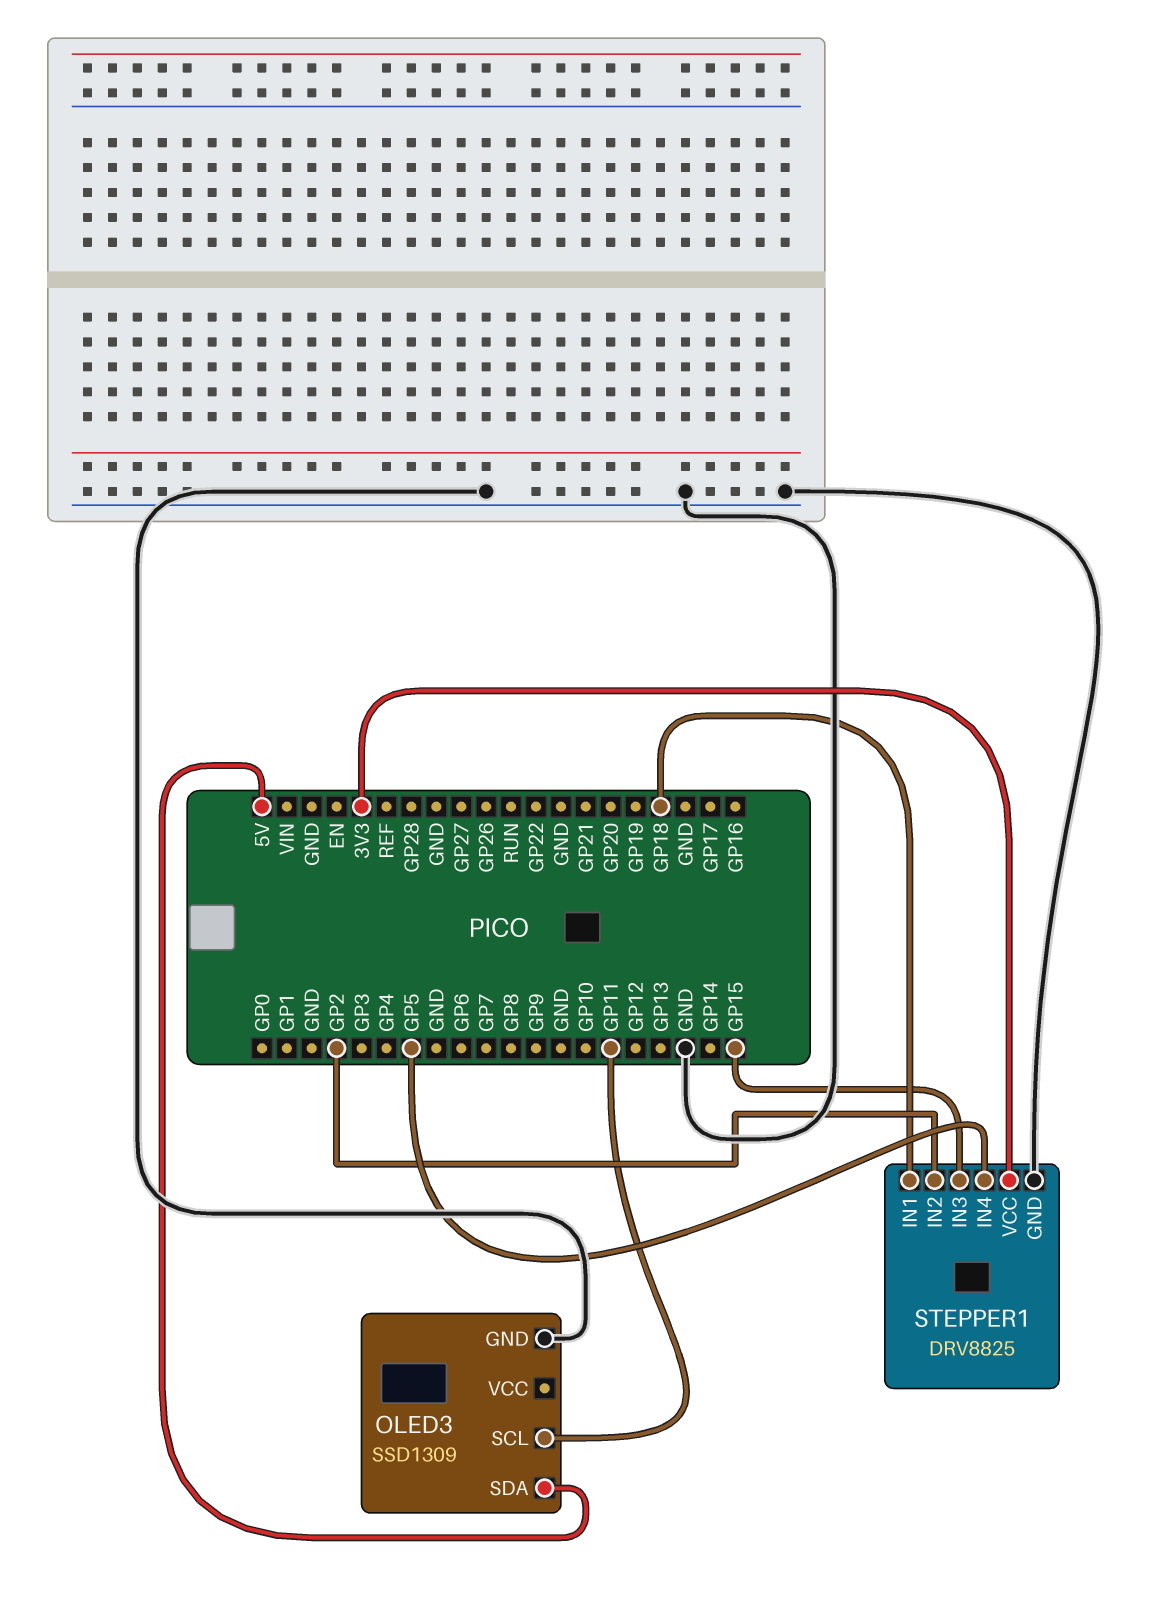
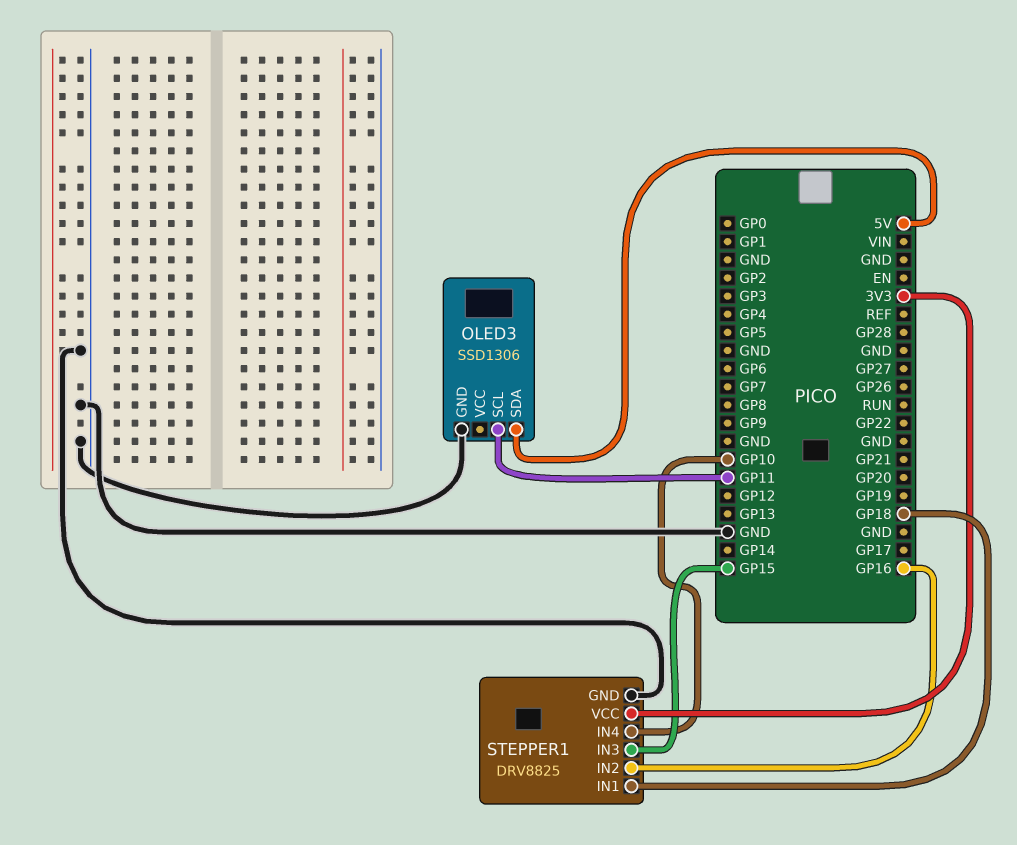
OLED3: SSD1309 -> SSD1306
STEPPER1 pin IN2: GP2 -> GP16
STEPPER1 pin IN4: GP5 -> GP10

